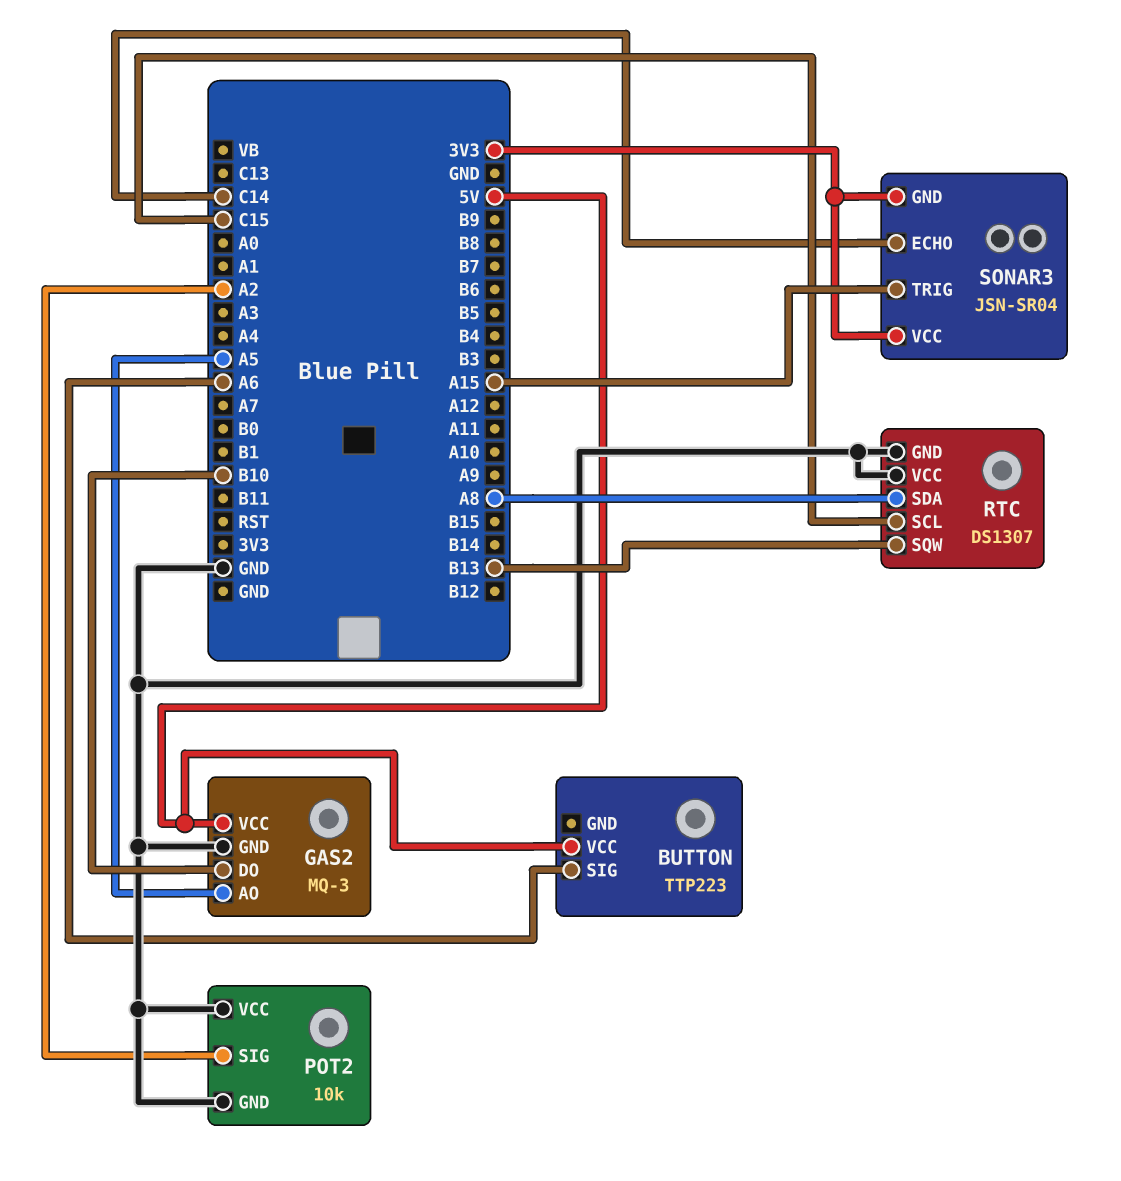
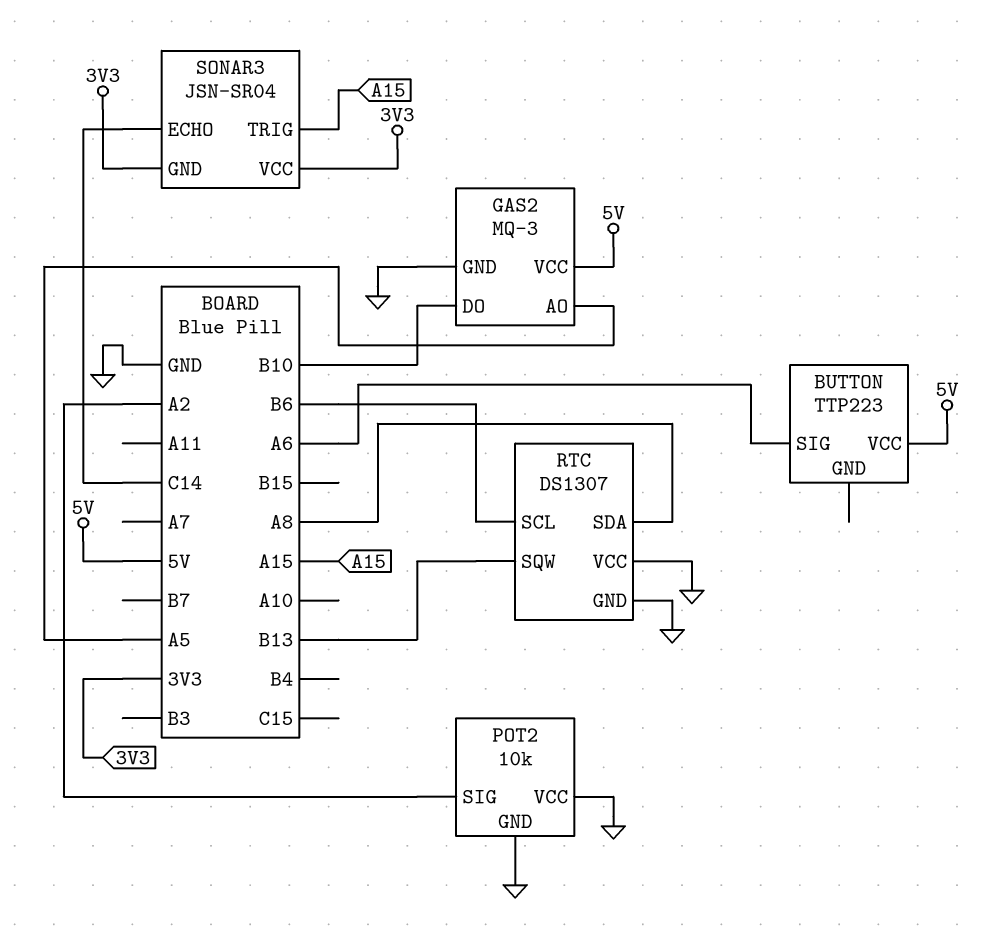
RTC pin SCL: C15 -> B6

